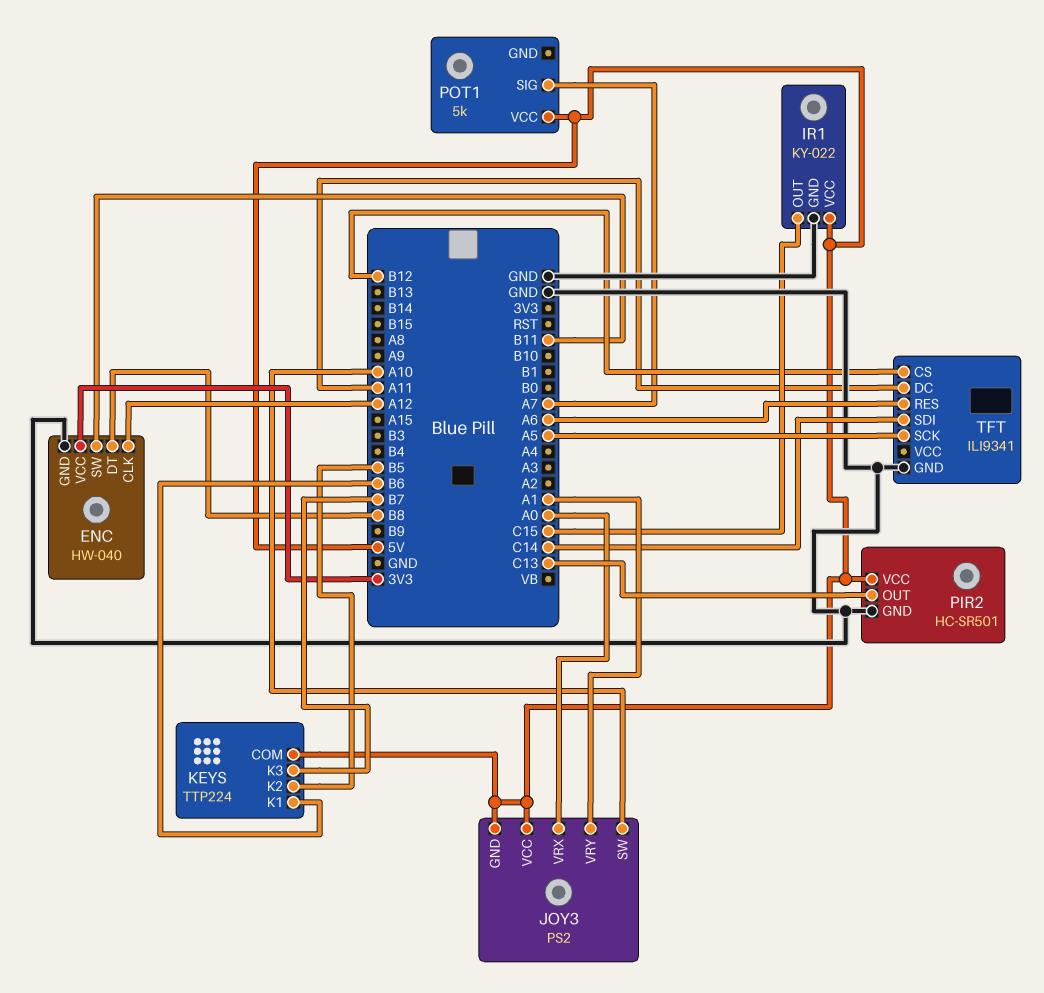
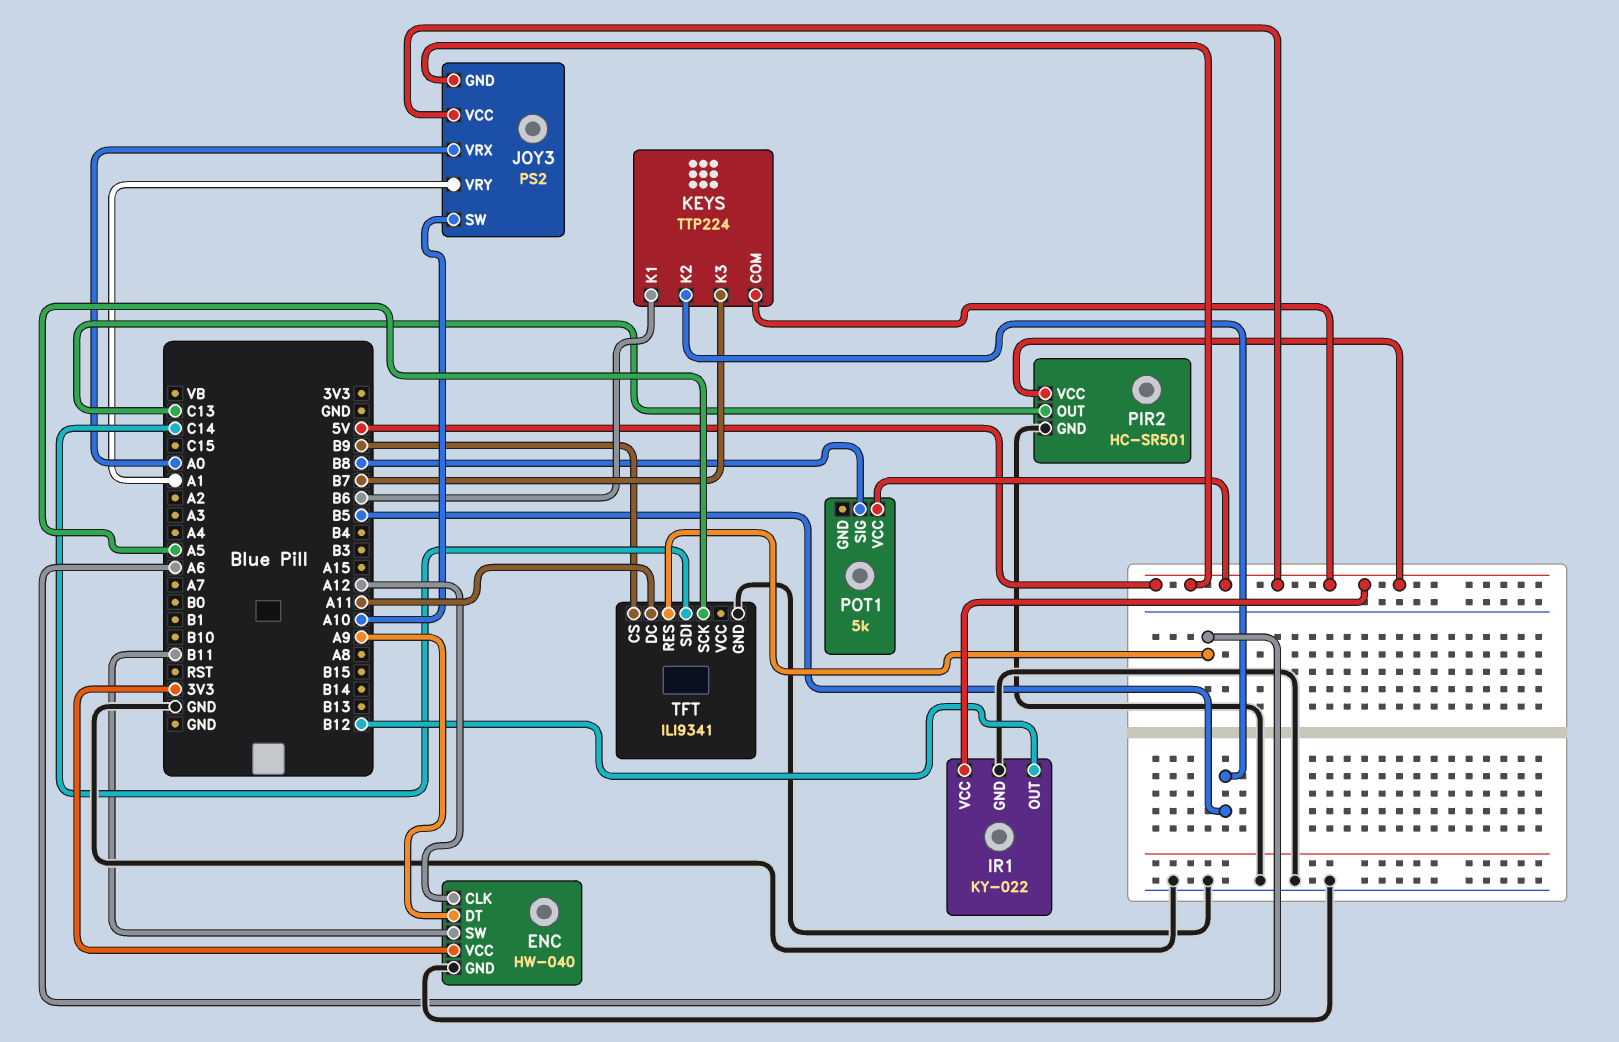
ENC pin DT: B8 -> A9
IR1 pin OUT: C15 -> B12
POT1 pin SIG: A7 -> B8
TFT pin CS: B12 -> B9

